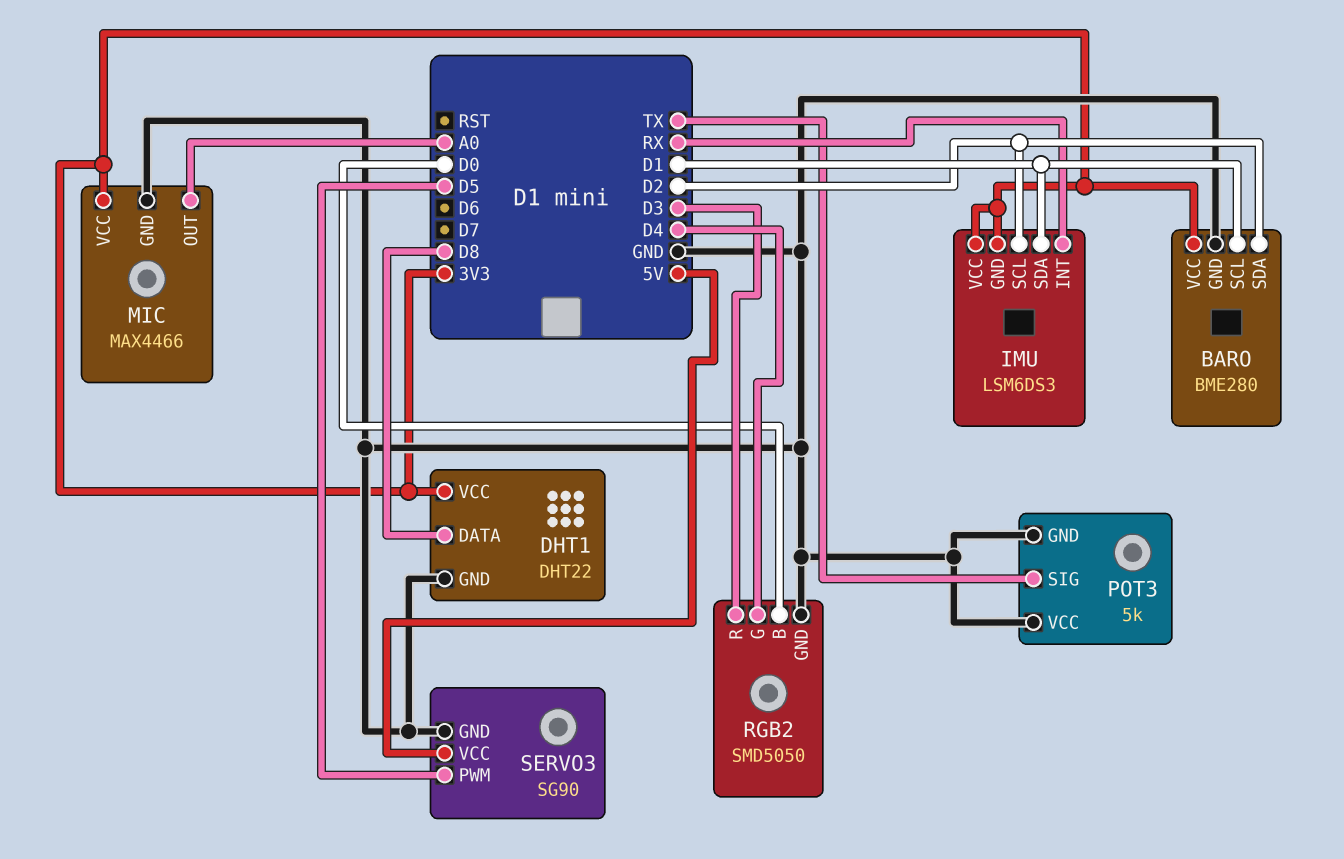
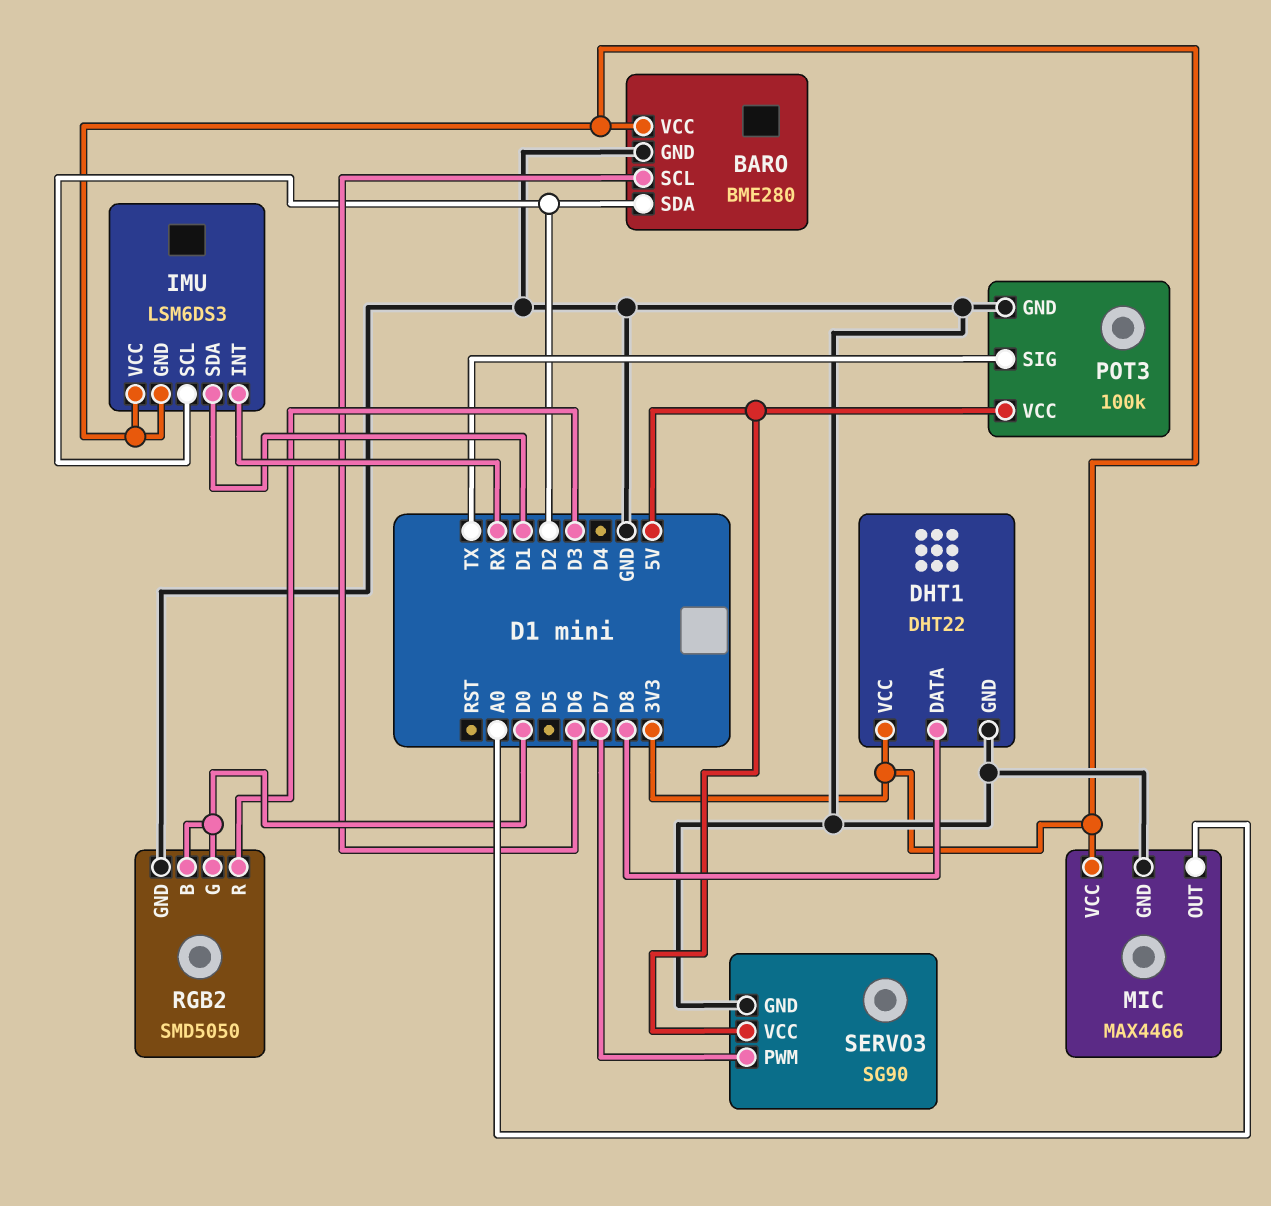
BARO pin SCL: D1 -> D6
POT3: 5k -> 100k
POT3 pin VCC: GND -> 5V
RGB2 pin G: D4 -> D0
SERVO3 pin PWM: D5 -> D7

